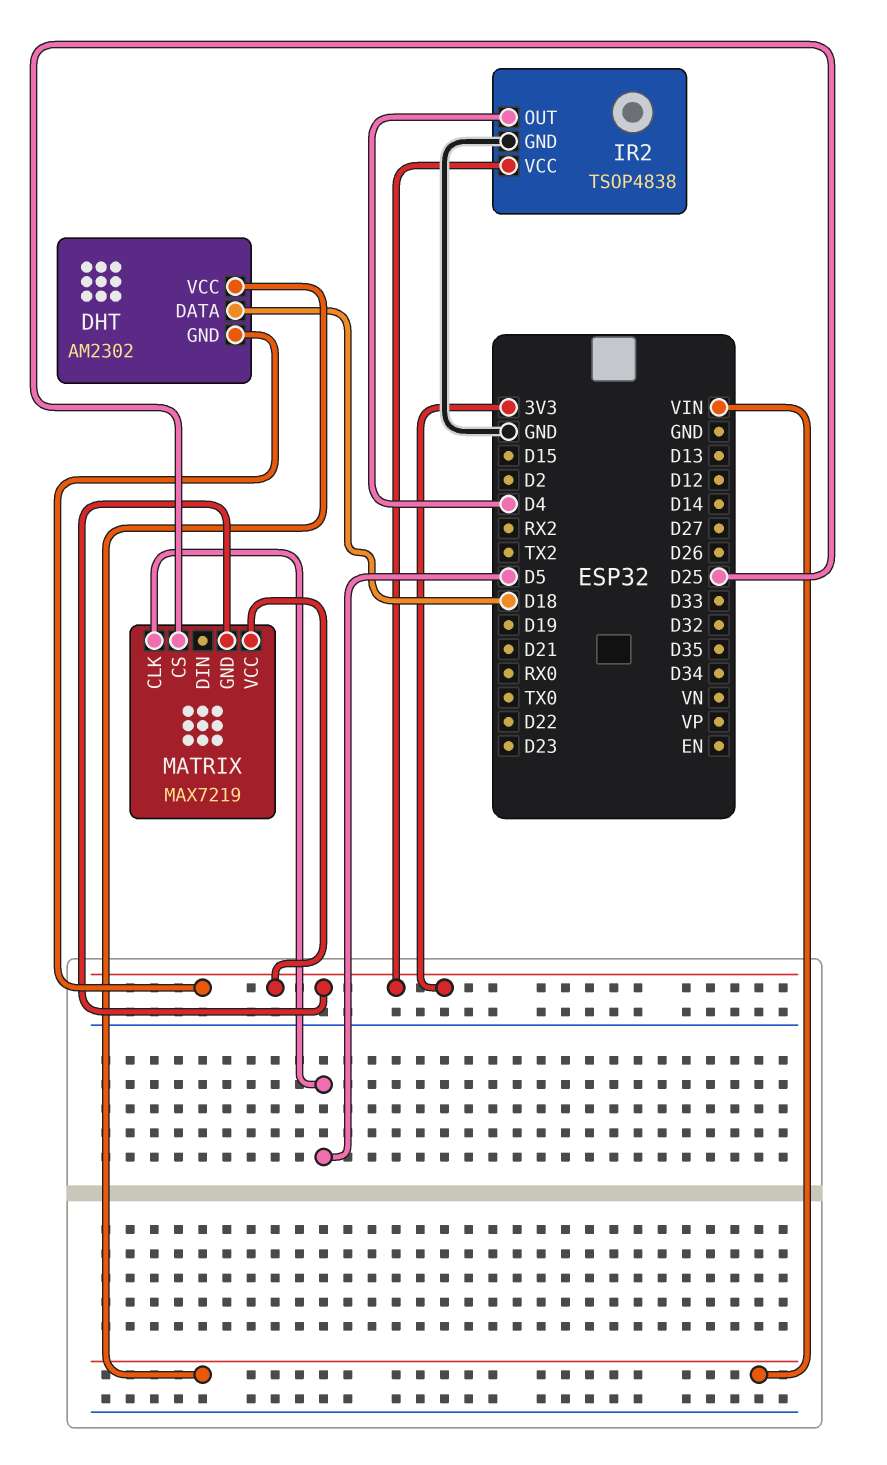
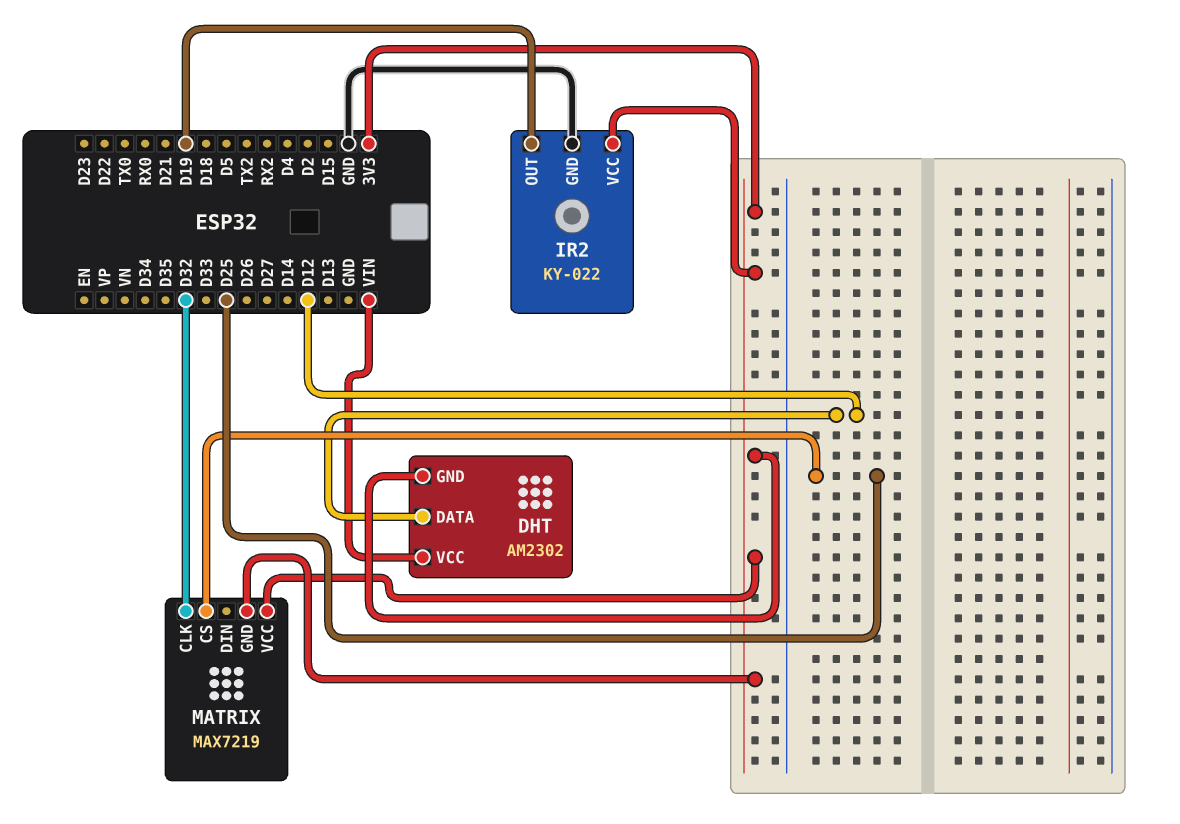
DHT pin DATA: D18 -> D12
IR2: TSOP4838 -> KY-022
IR2 pin OUT: D4 -> D19
MATRIX pin CLK: D5 -> D32

